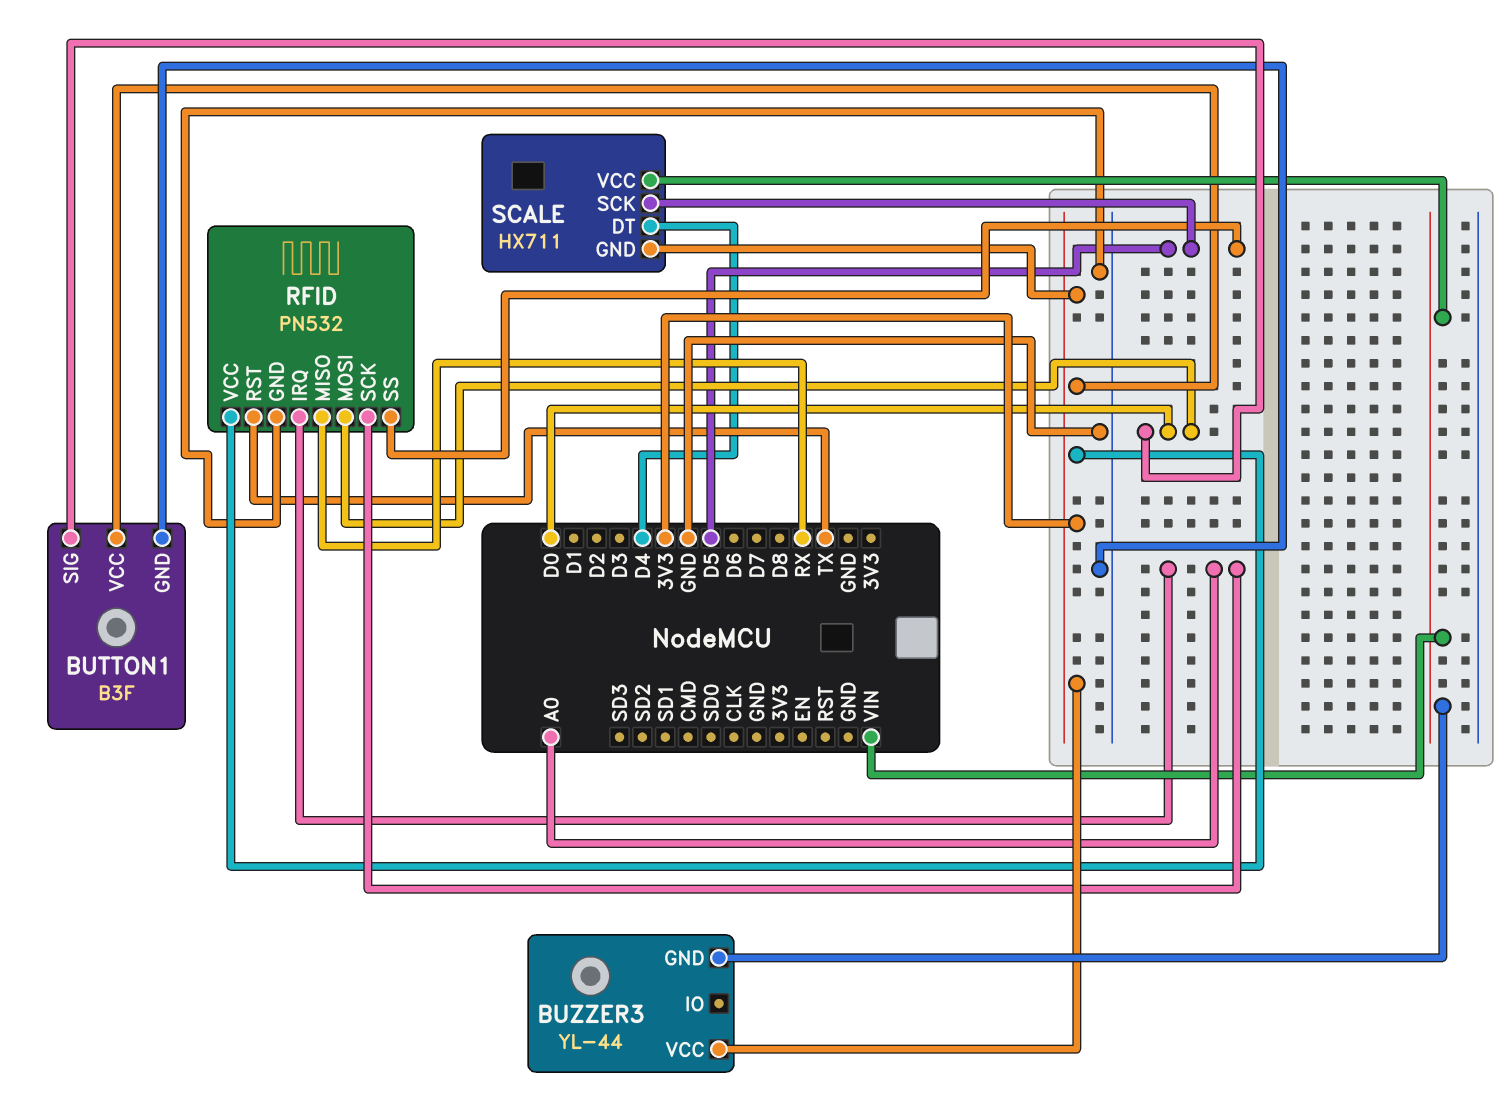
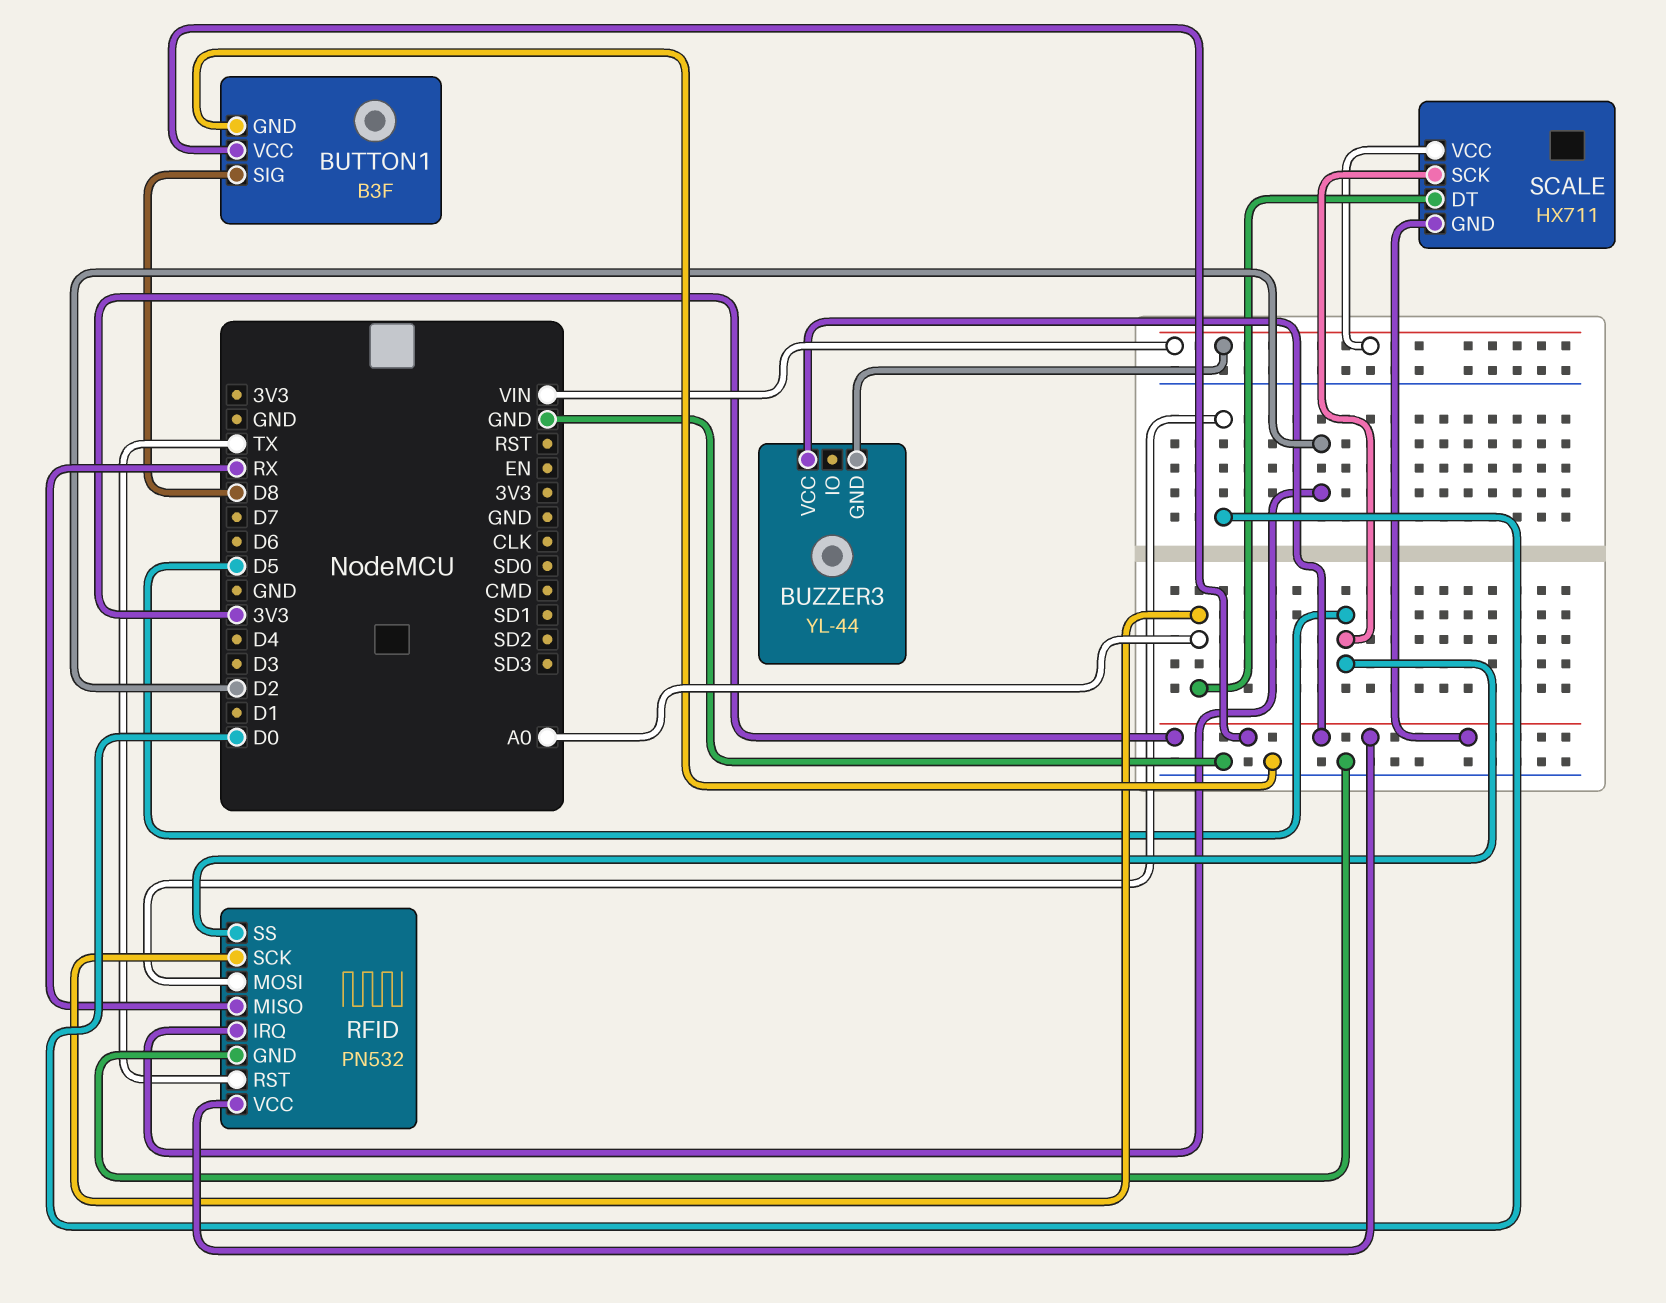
BUTTON1 pin SIG: D0 -> D8
RFID pin IRQ: A0 -> D2
SCALE pin DT: D4 -> A0

